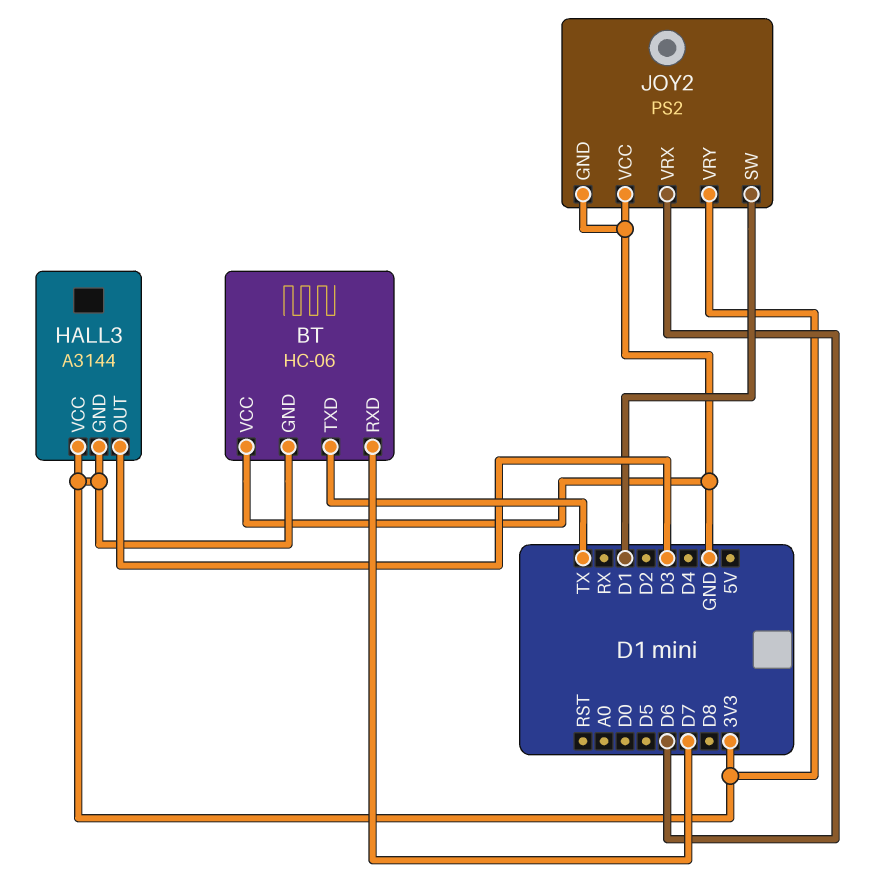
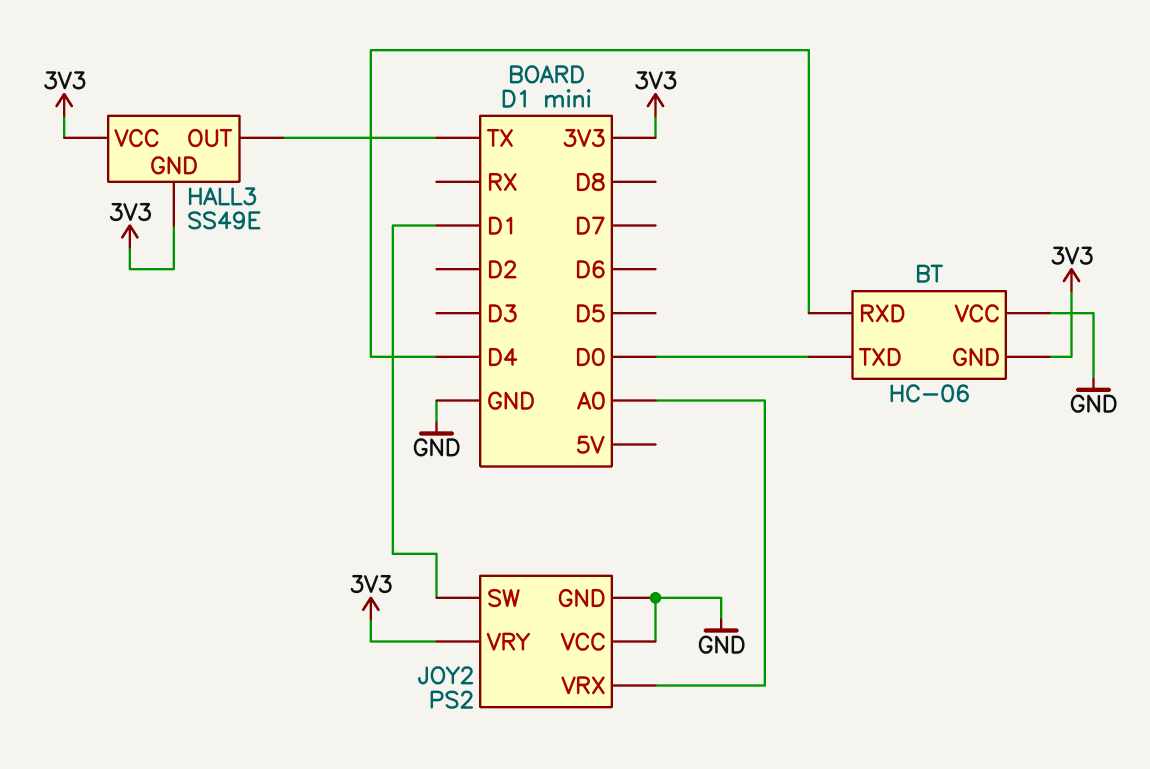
BT pin RXD: D7 -> D4
BT pin TXD: TX -> D0
HALL3: A3144 -> SS49E
HALL3 pin OUT: D3 -> TX
JOY2 pin VRX: D6 -> A0

